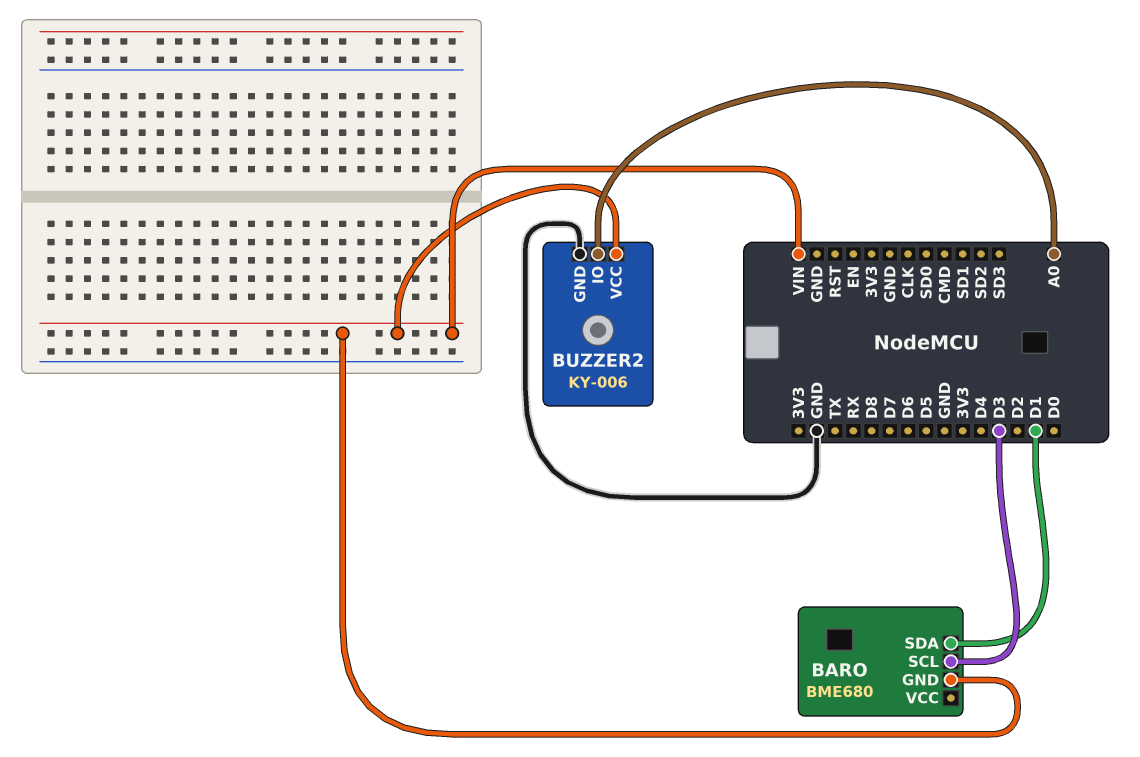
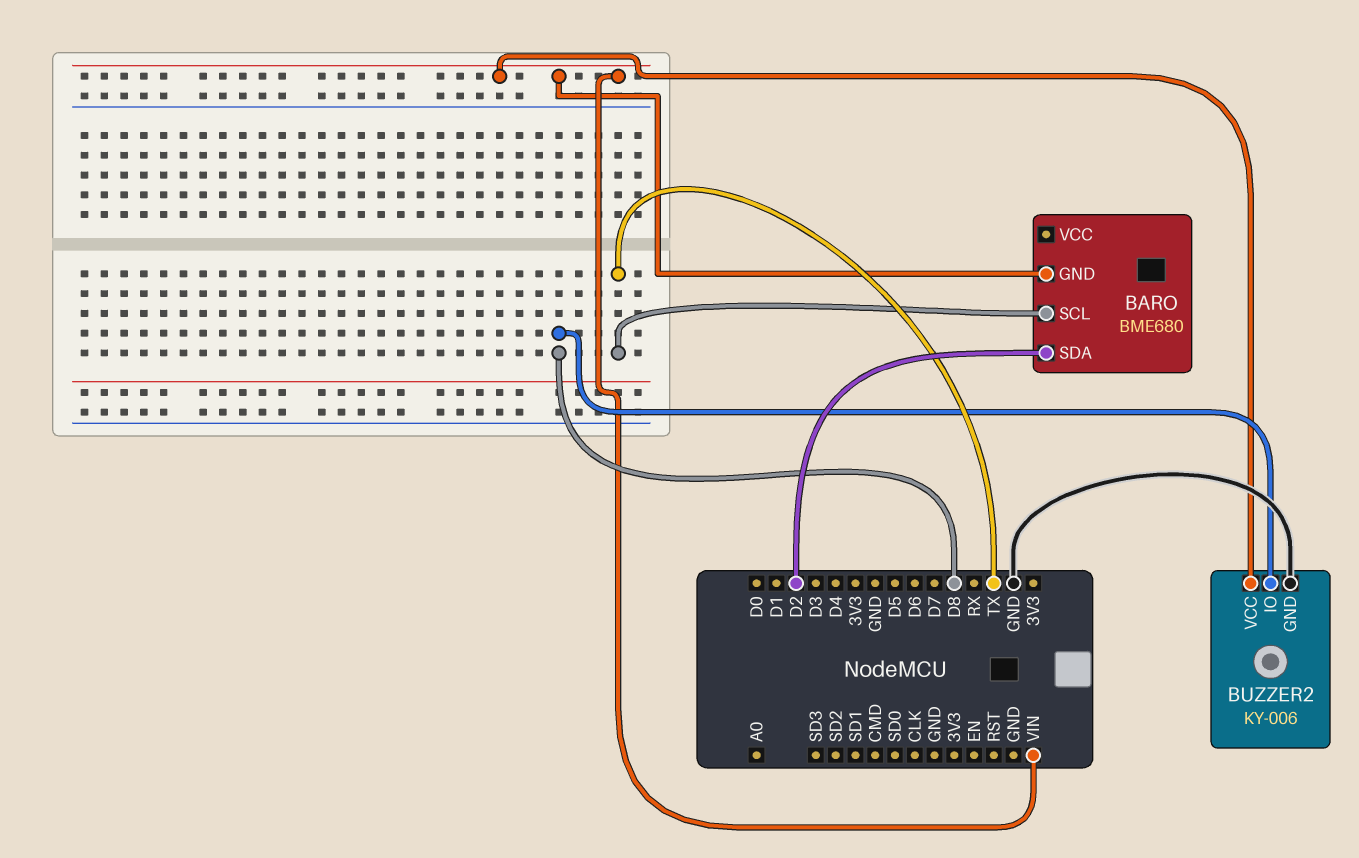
BARO pin SCL: D3 -> TX
BARO pin SDA: D1 -> D2
BUZZER2 pin IO: A0 -> D8

